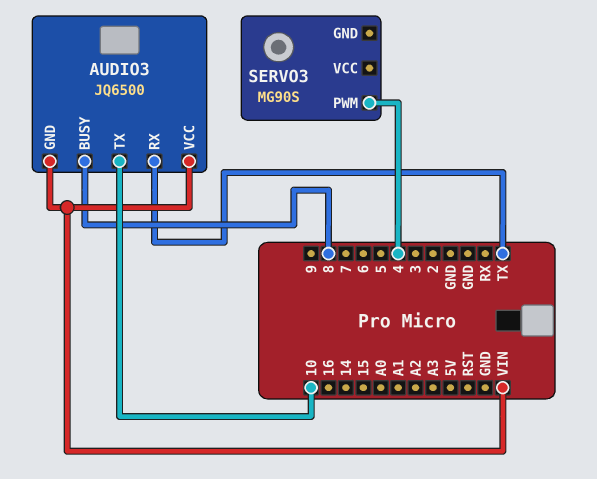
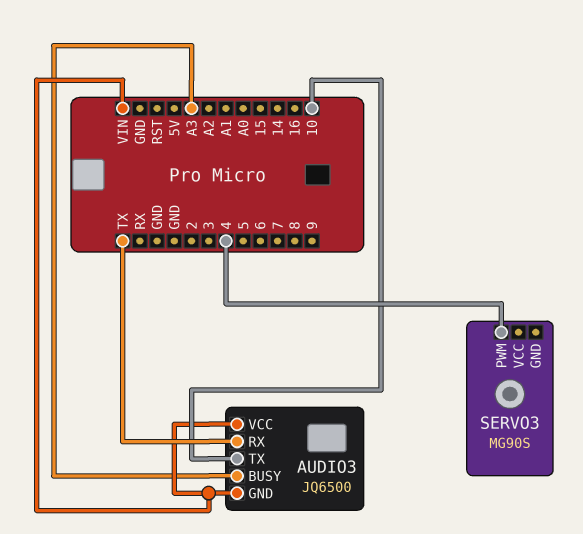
AUDIO3 pin BUSY: 8 -> A3

